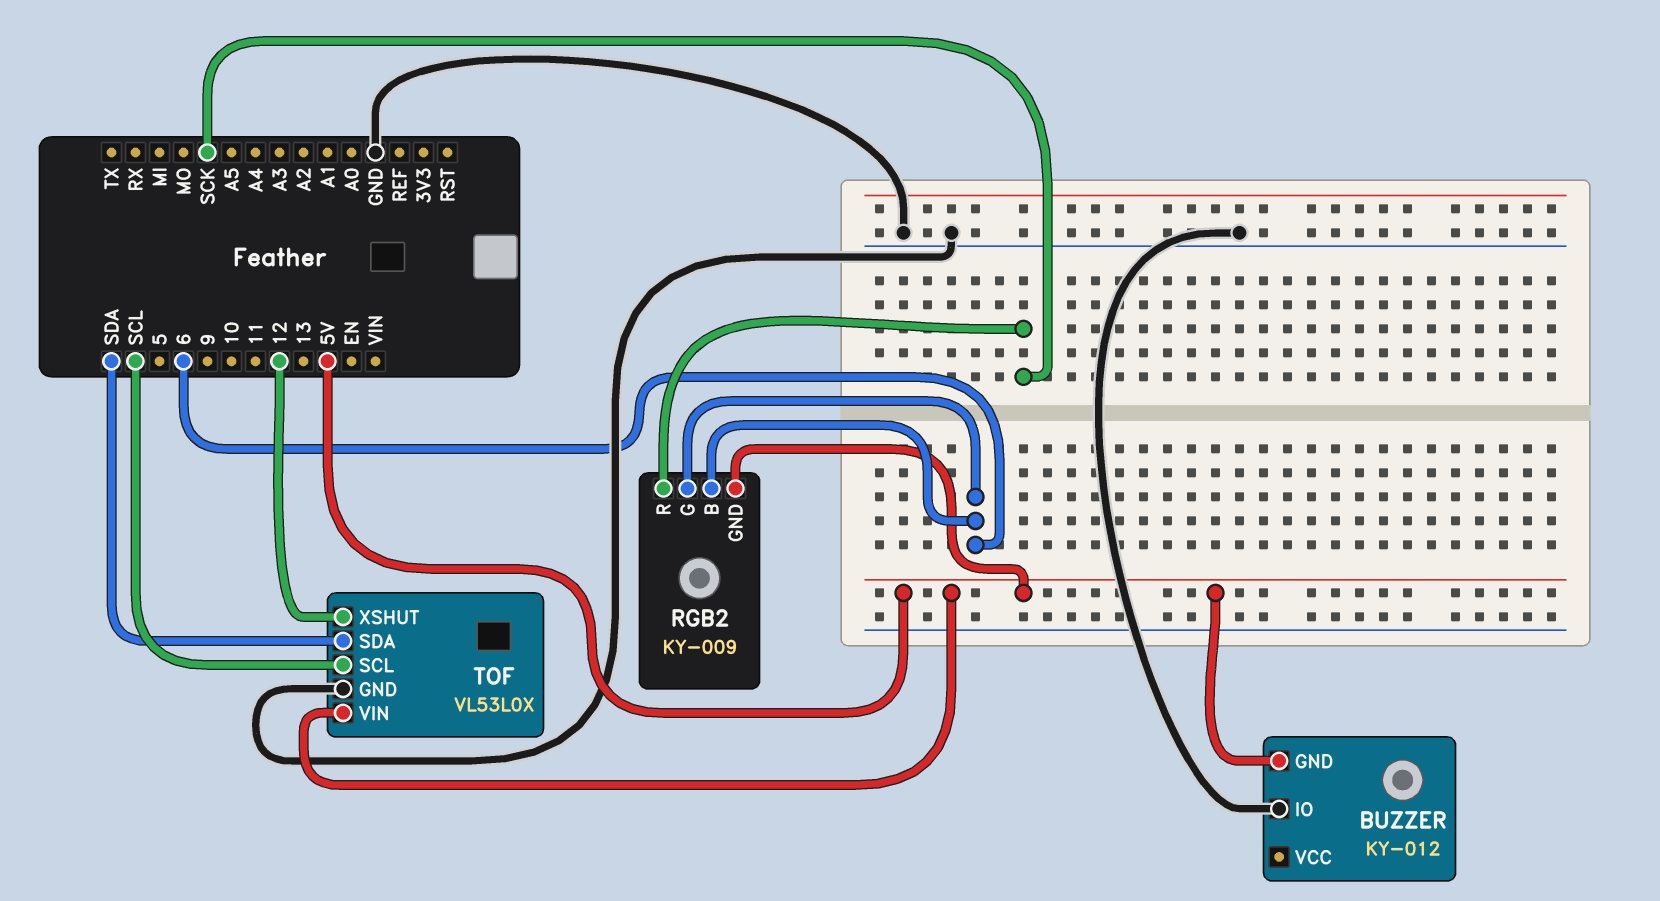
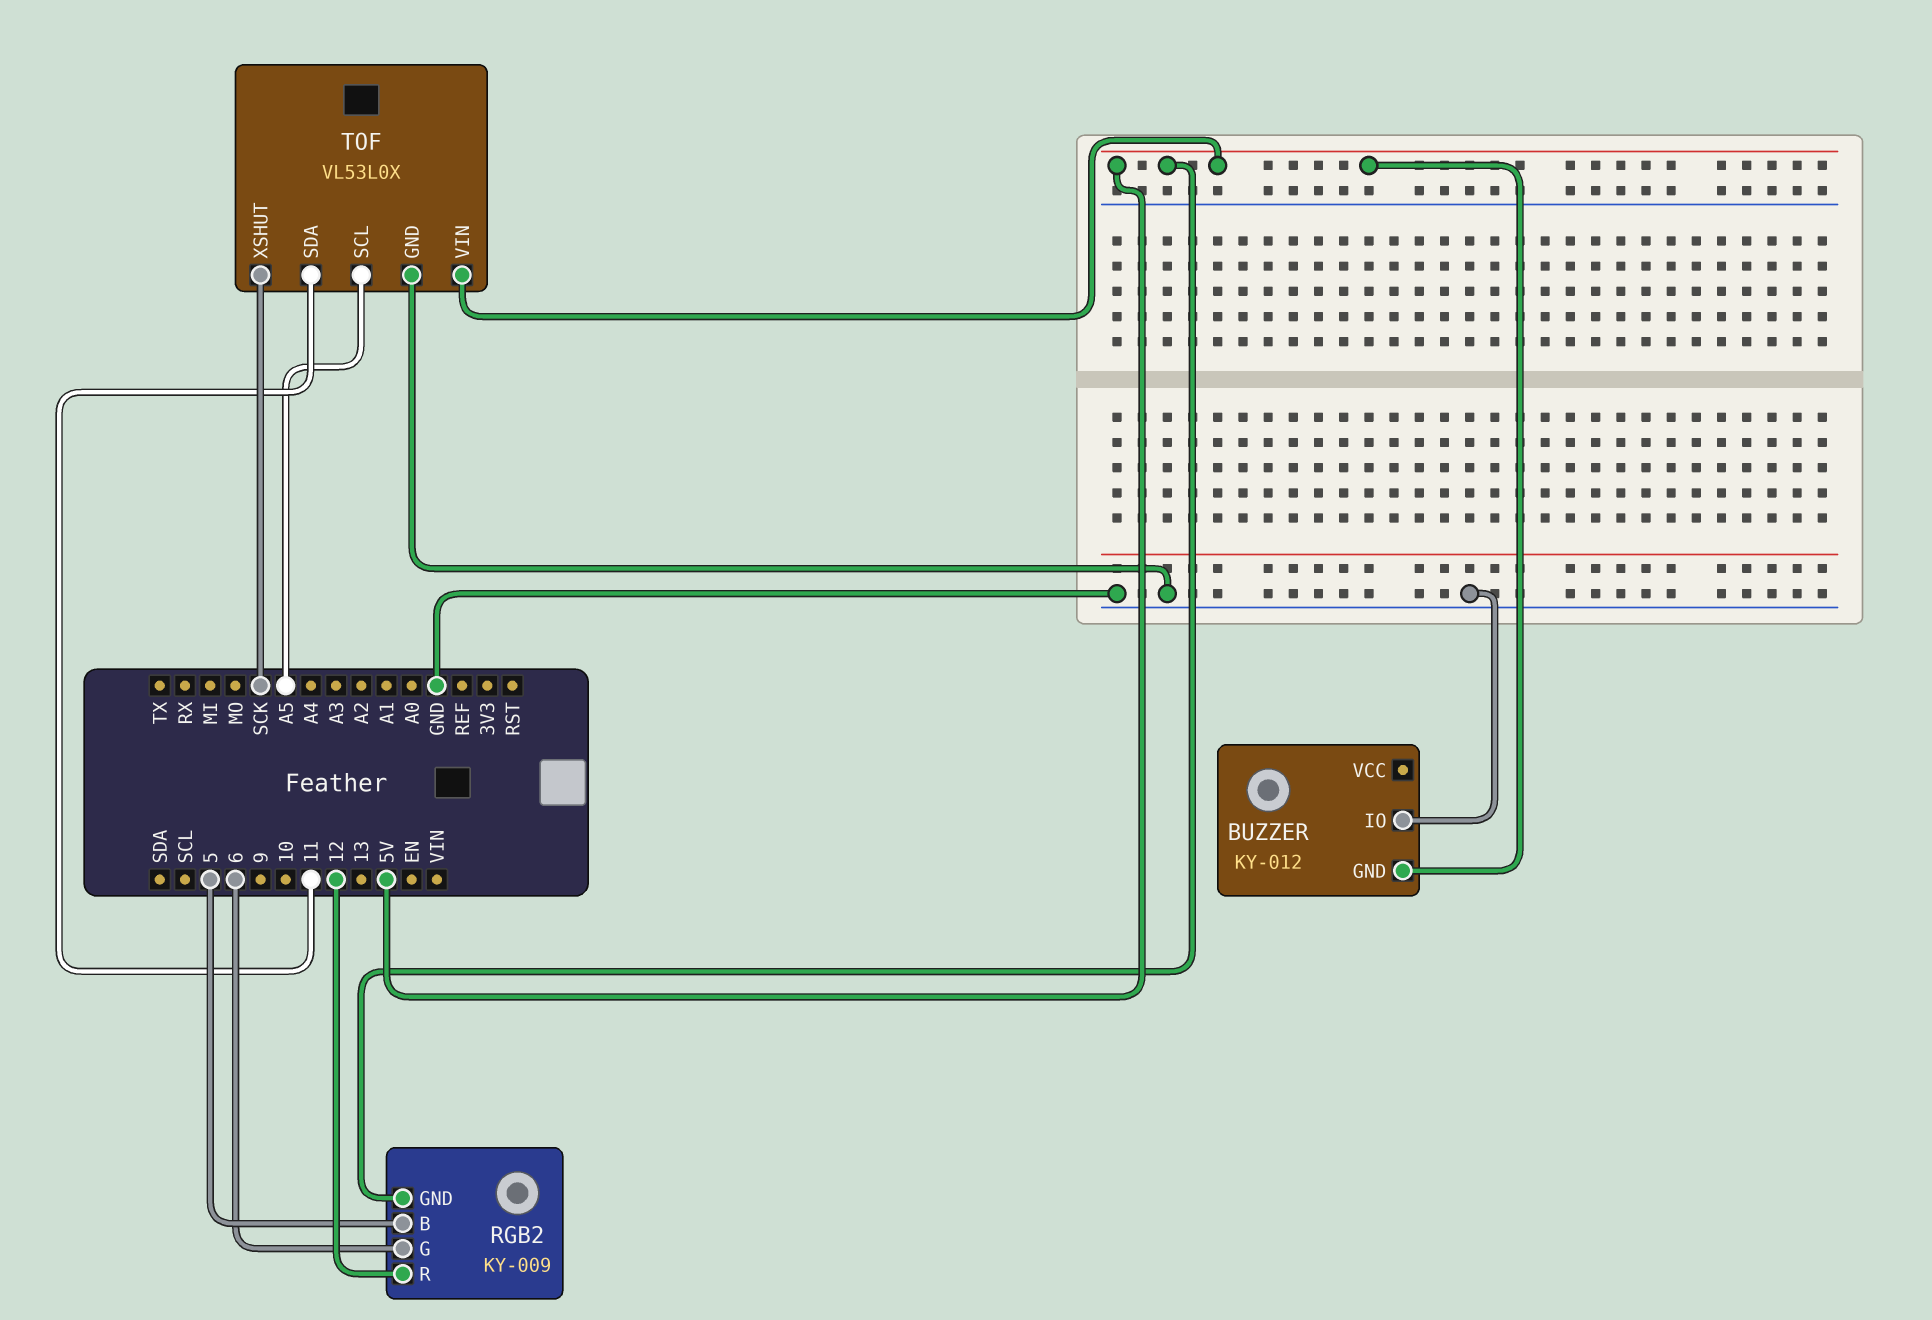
RGB2 pin B: 6 -> 5
RGB2 pin R: SCK -> 12
TOF pin SCL: SCL -> A5
TOF pin SDA: SDA -> 11
TOF pin XSHUT: 12 -> SCK

